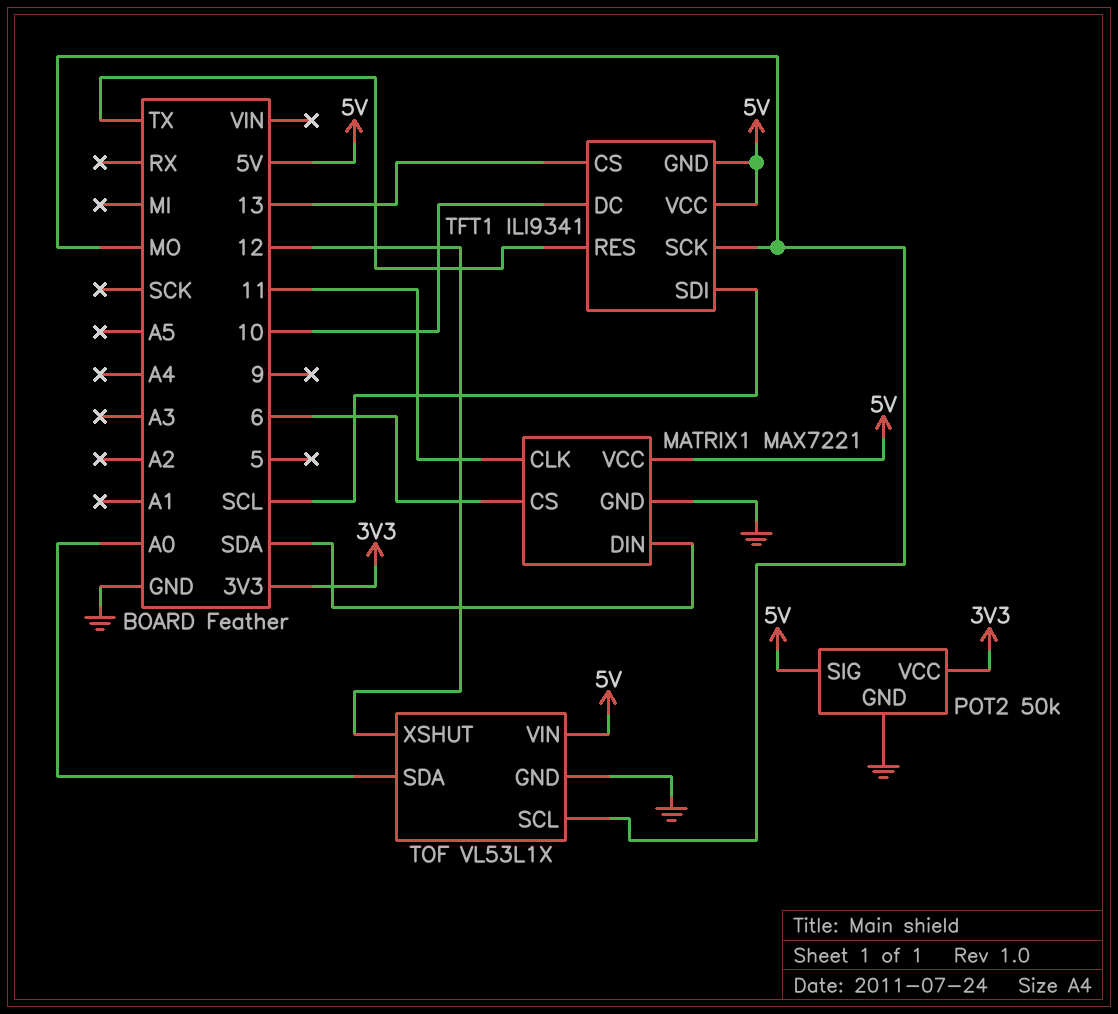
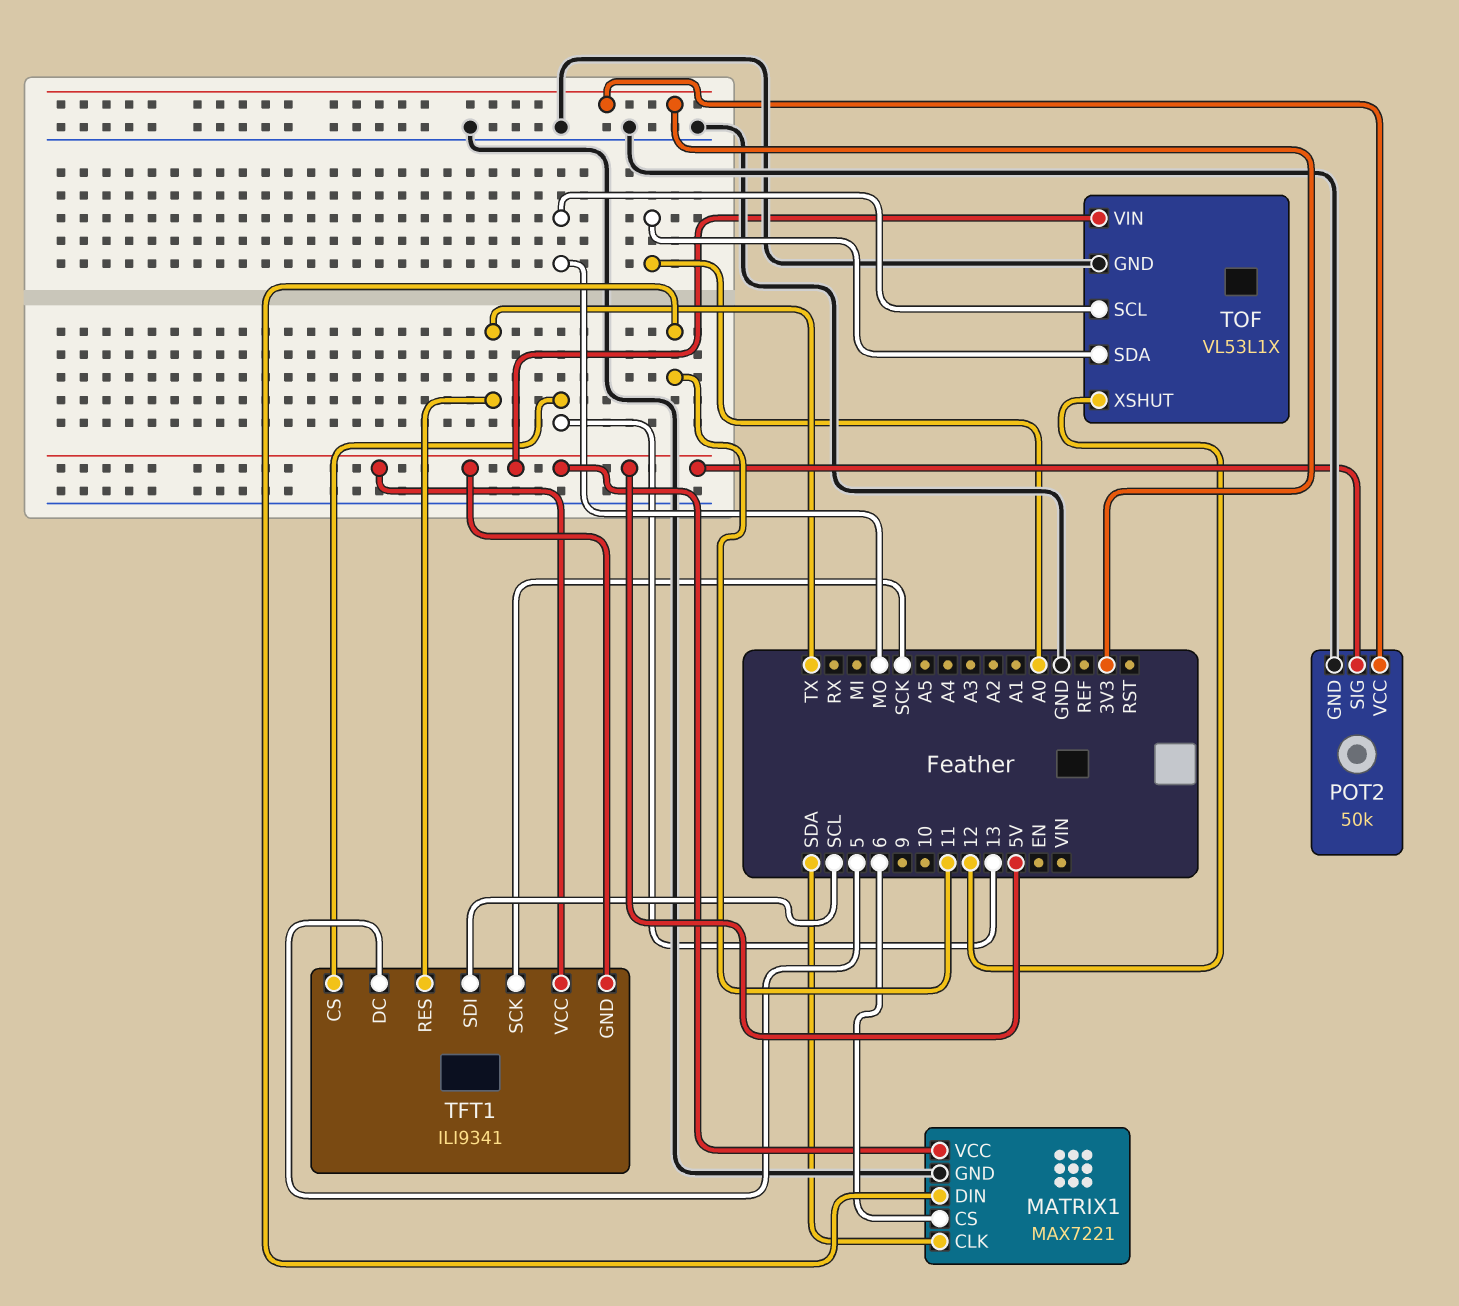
MATRIX1 pin CLK: 11 -> SDA
MATRIX1 pin DIN: SDA -> 11
TFT1 pin DC: 10 -> 5
TFT1 pin SCK: MO -> SCK

